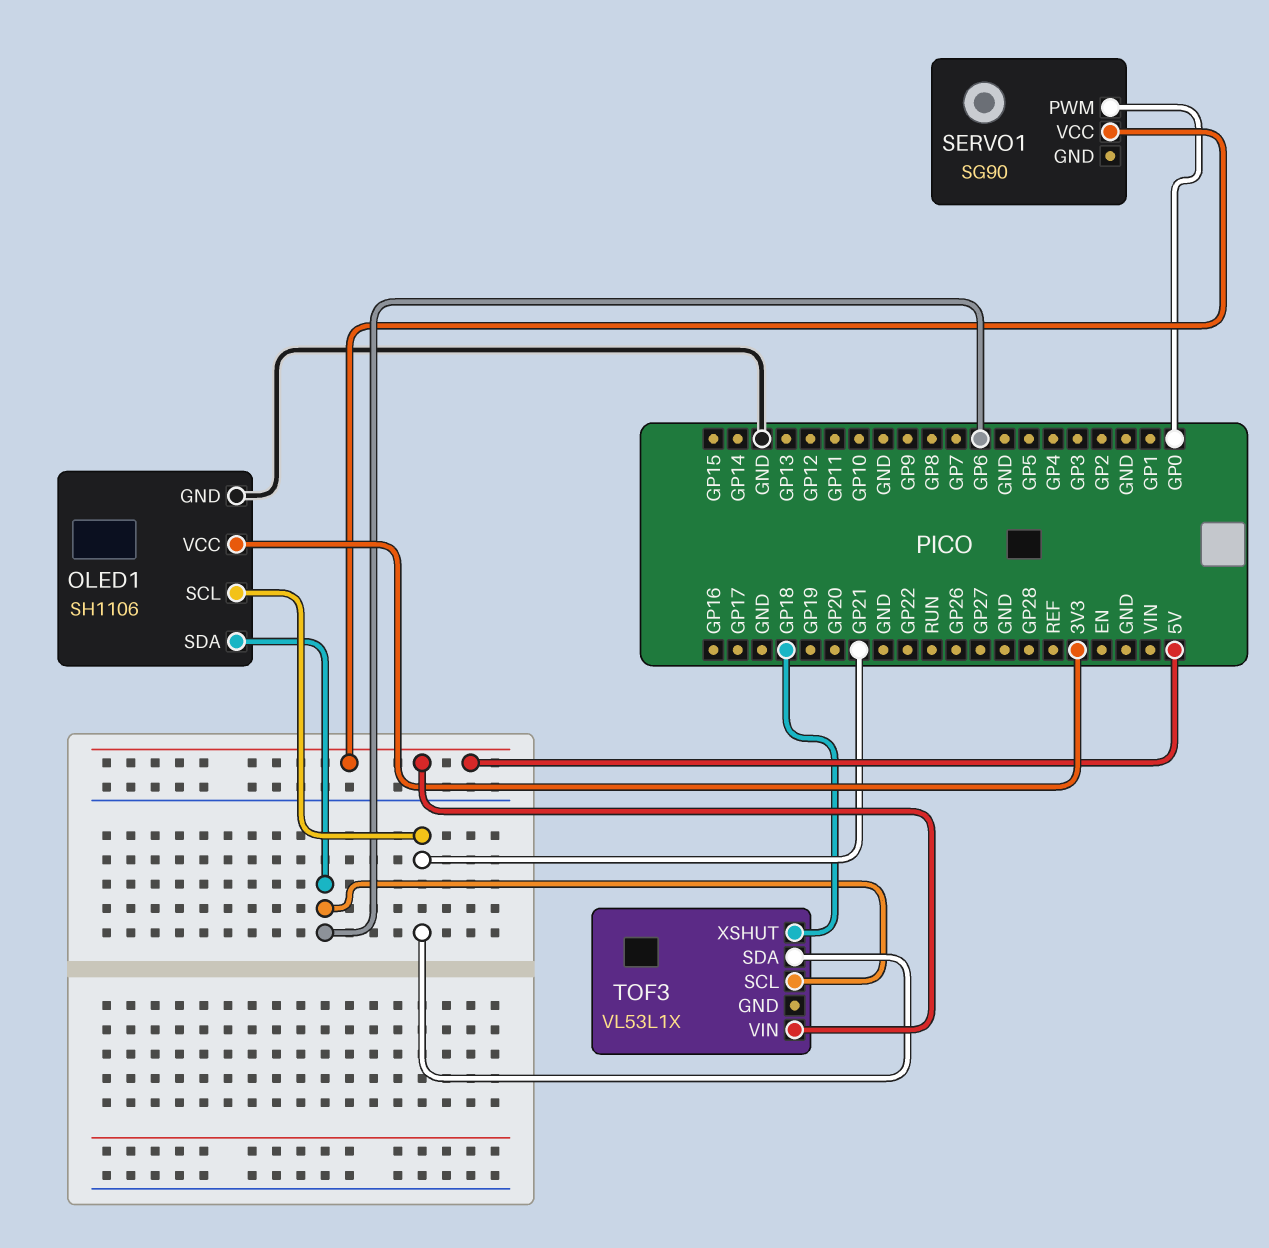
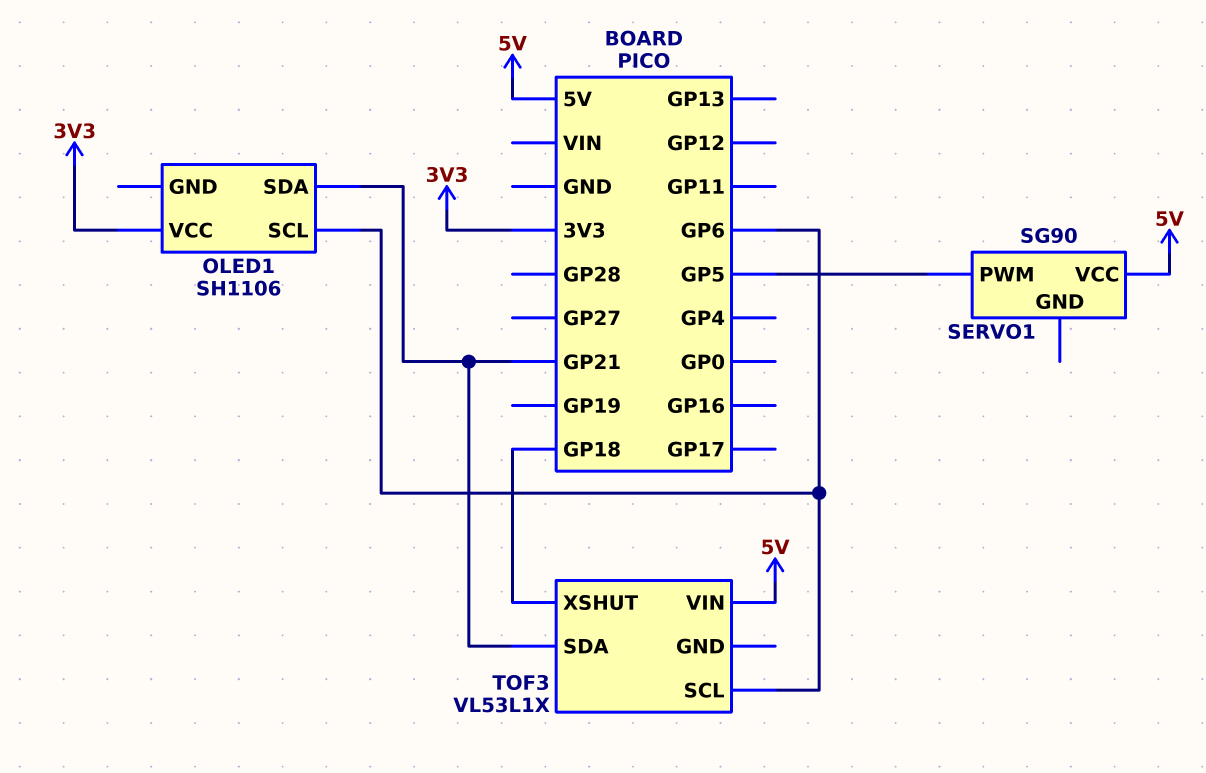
OLED1 pin GND: GND -> none
OLED1 pin SCL: GP21 -> GP6
OLED1 pin SDA: GP6 -> GP21
SERVO1 pin PWM: GP0 -> GP5

